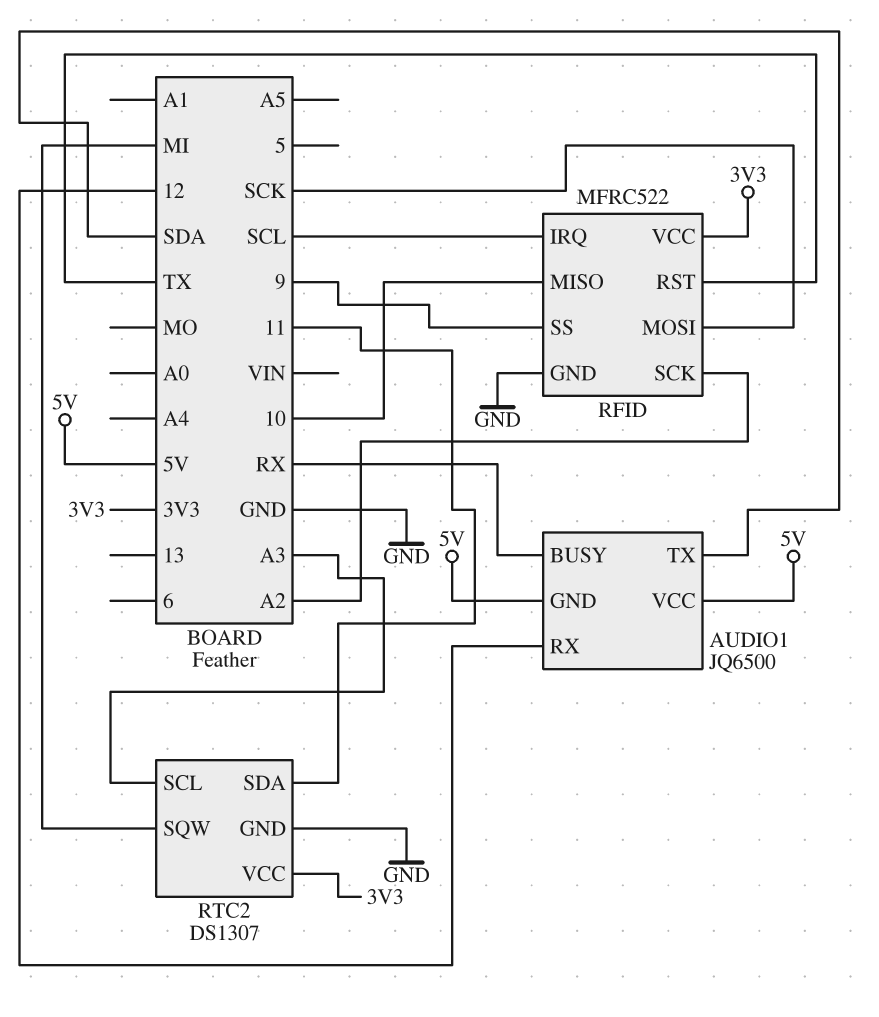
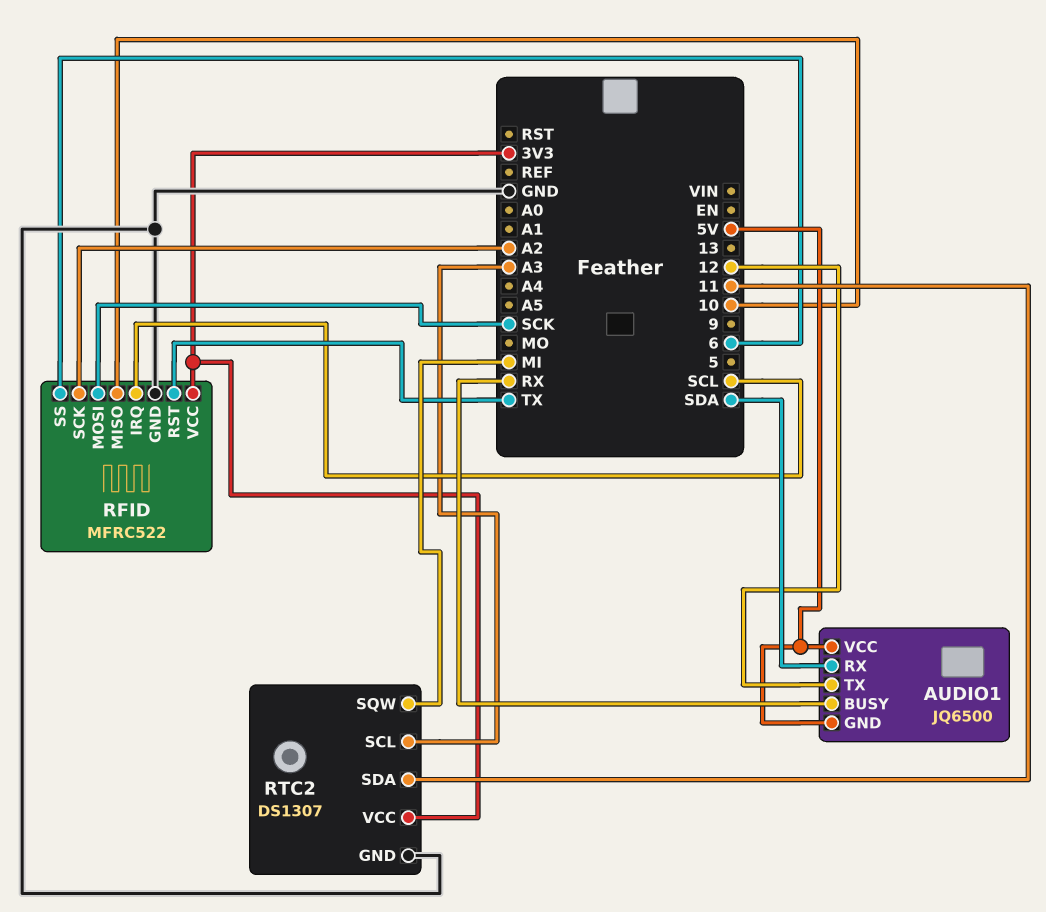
AUDIO1 pin RX: 12 -> SDA
AUDIO1 pin TX: SDA -> 12
RFID pin SS: 9 -> 6

